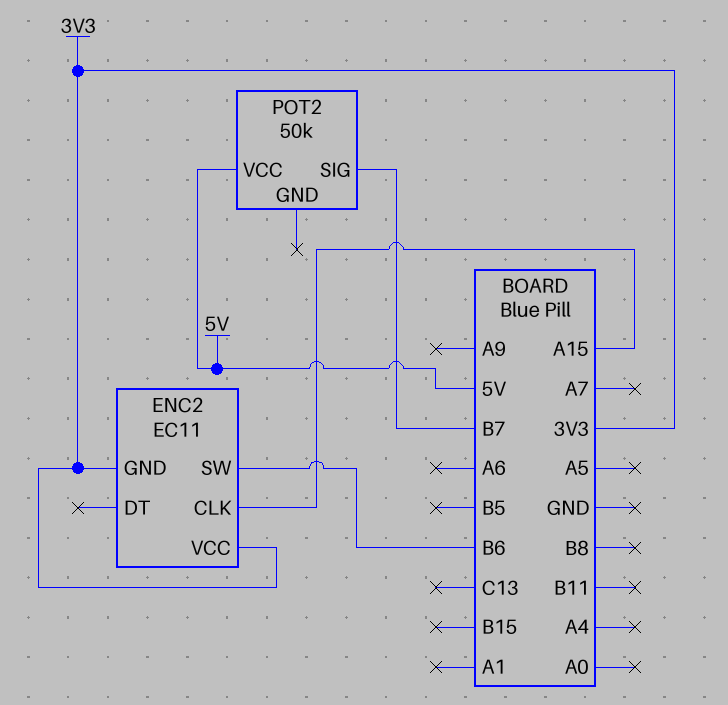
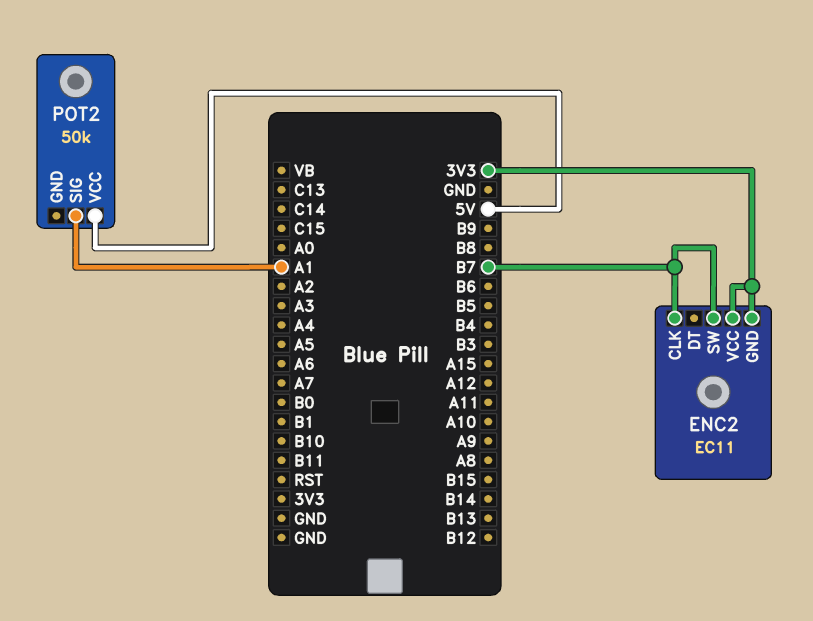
ENC2 pin CLK: A15 -> B7
ENC2 pin SW: B6 -> B7
POT2 pin SIG: B7 -> A1

